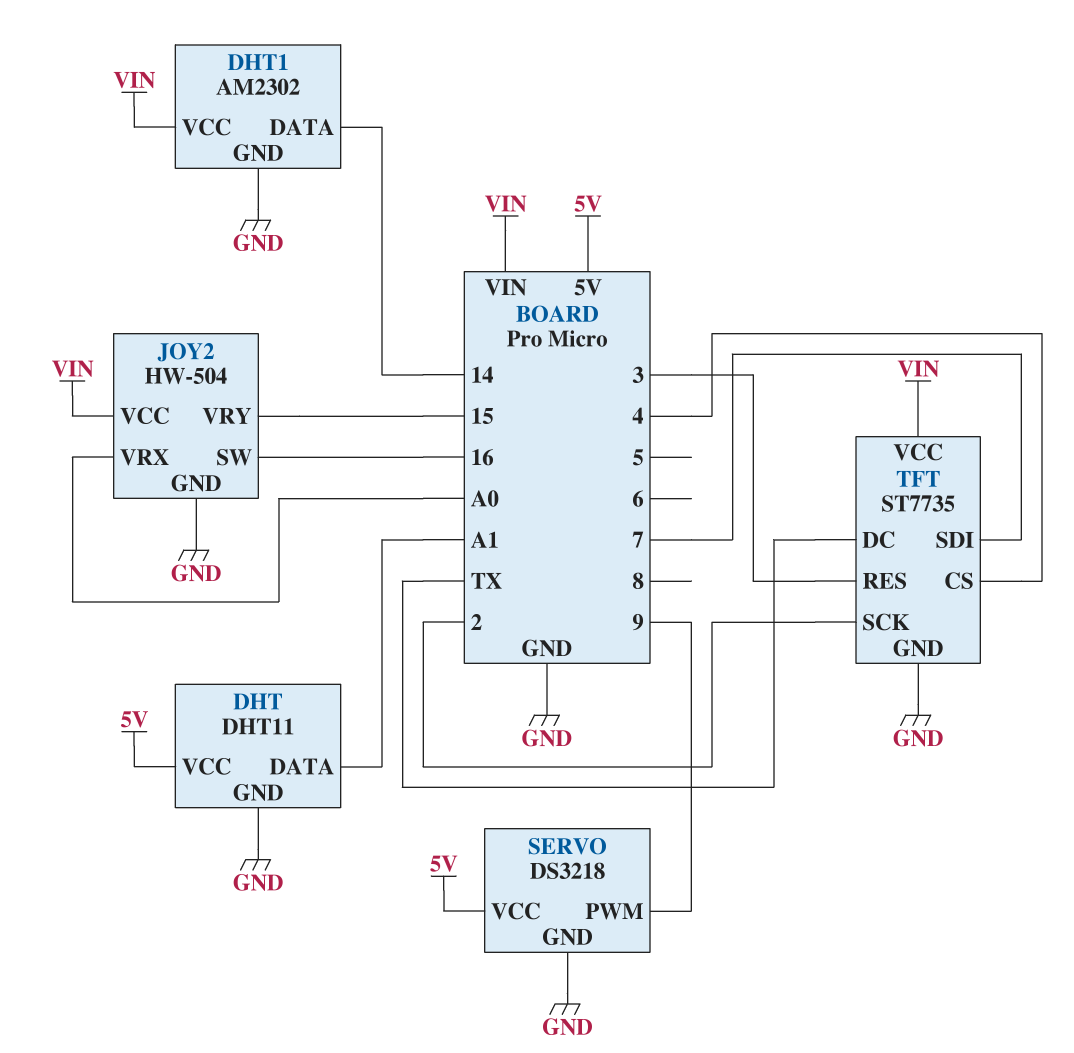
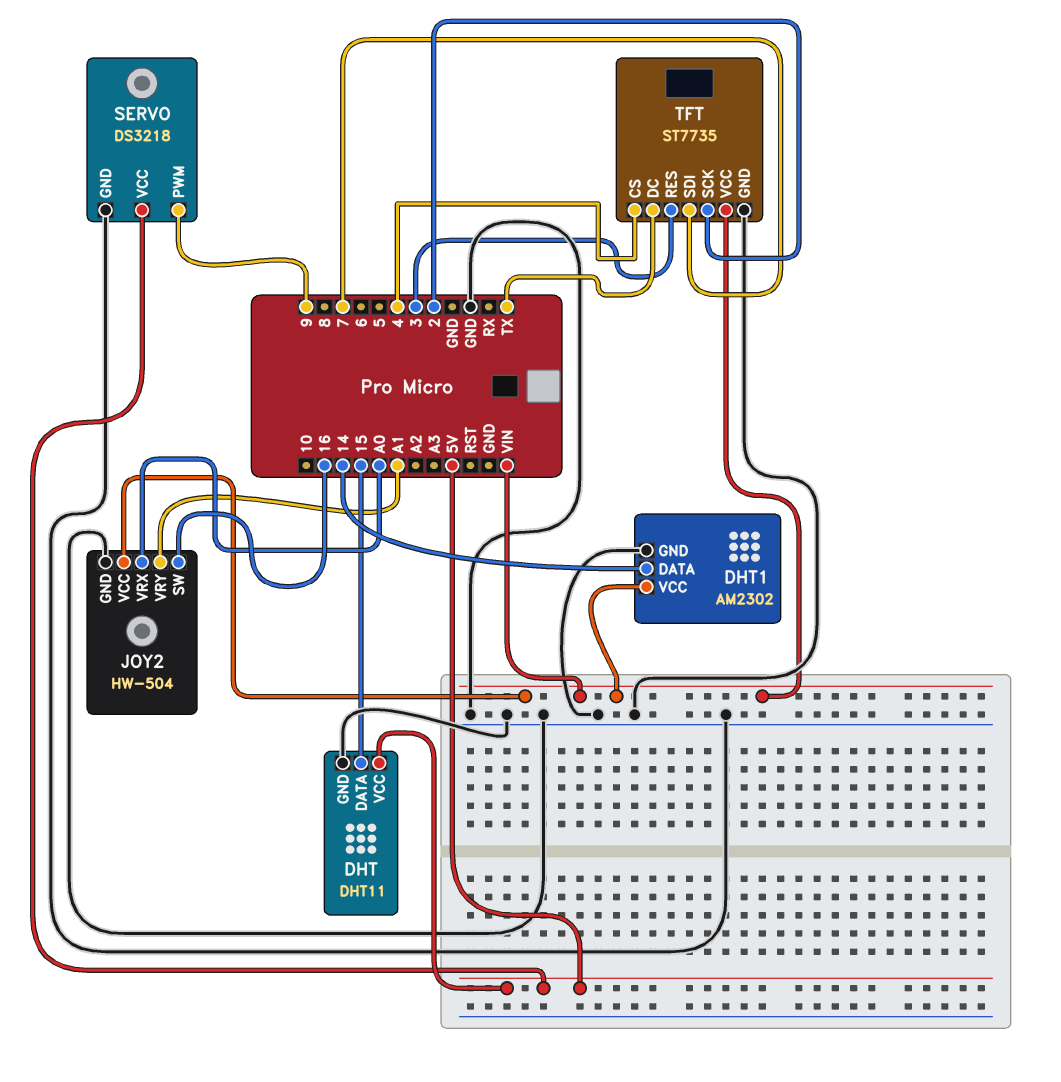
DHT pin DATA: A1 -> 15
JOY2 pin VRY: 15 -> A1

